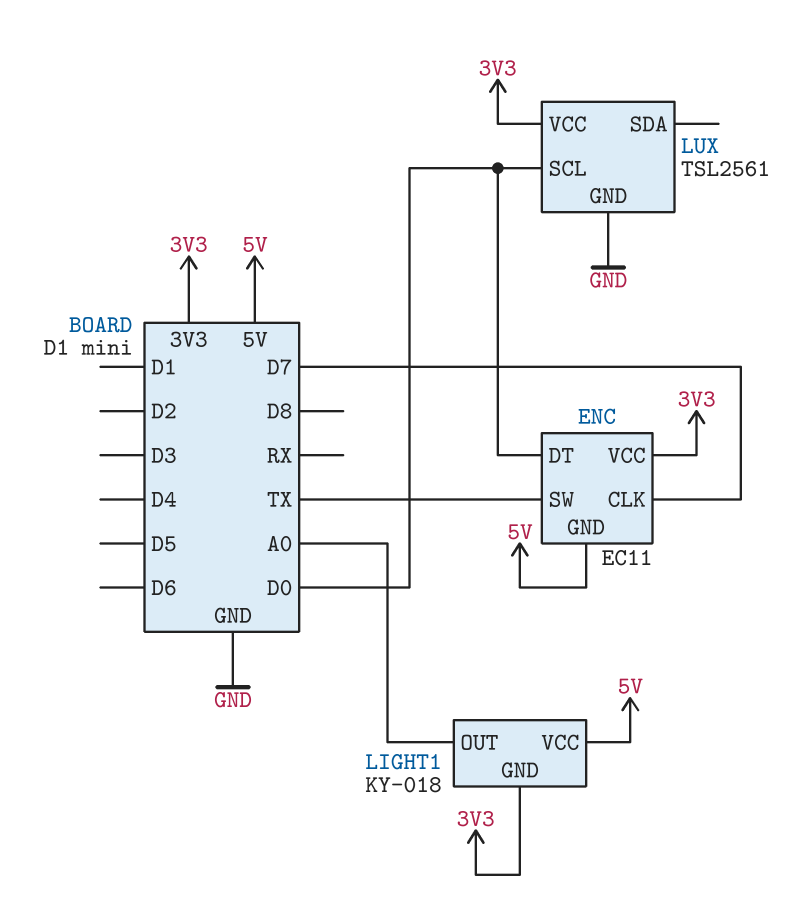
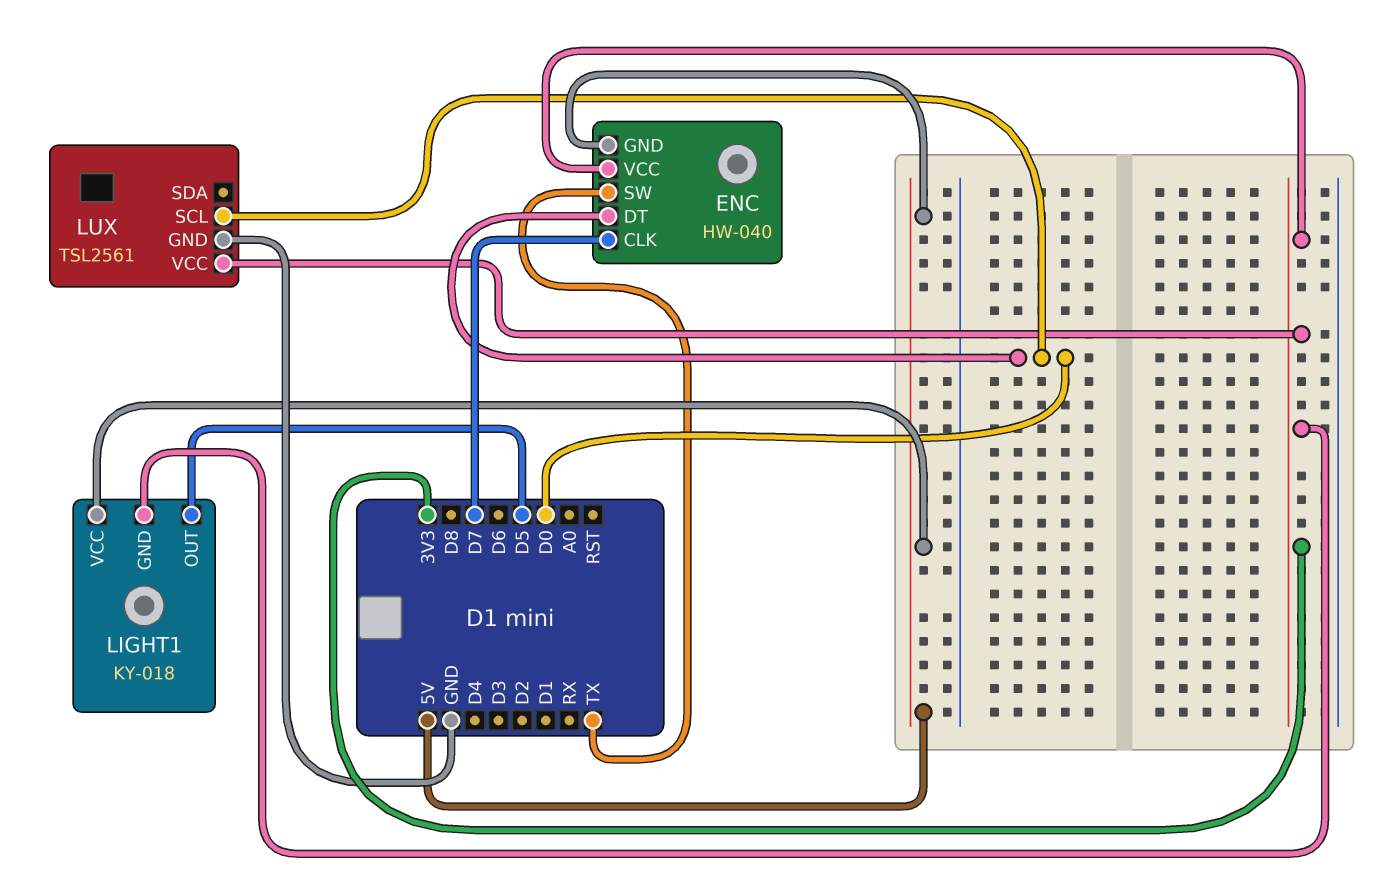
ENC: EC11 -> HW-040
LIGHT1 pin OUT: A0 -> D5

